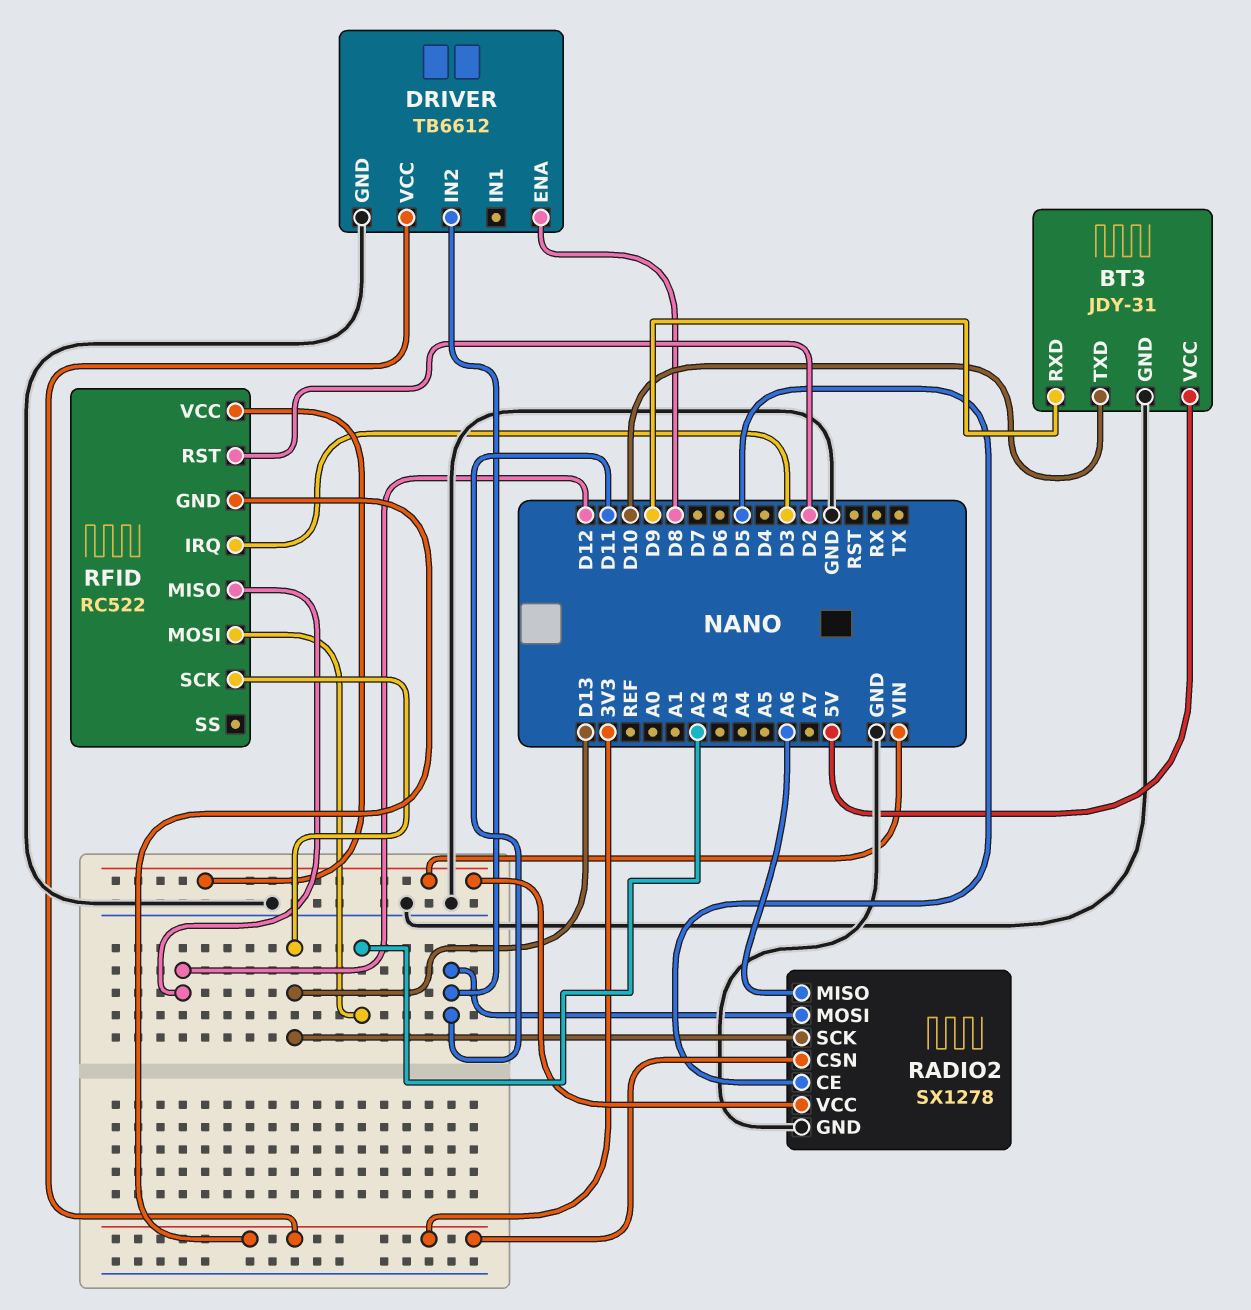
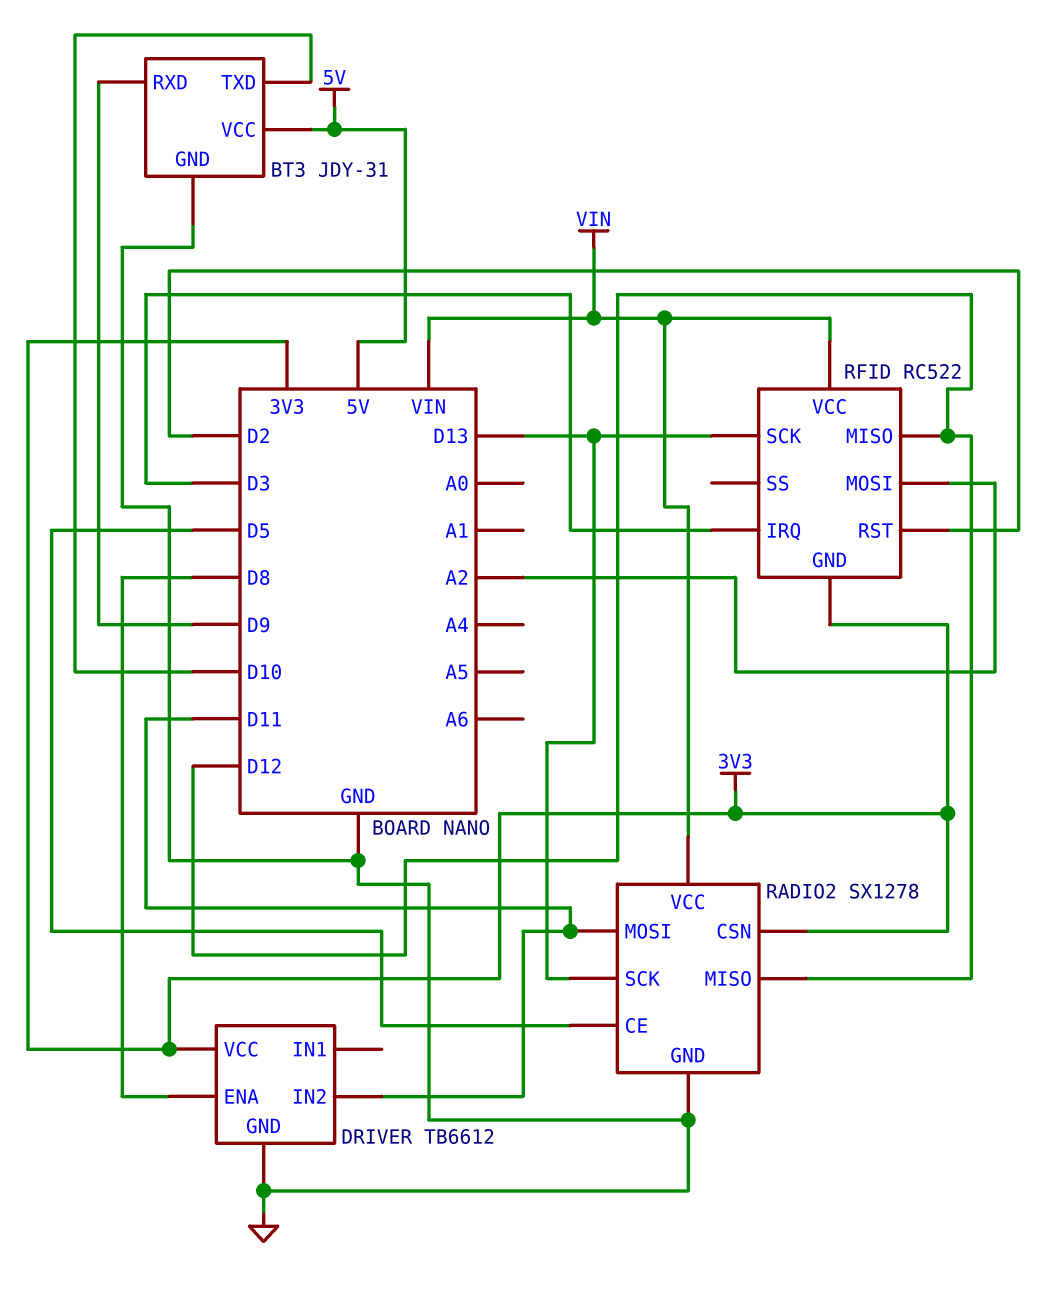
RADIO2 pin MISO: A6 -> D12

